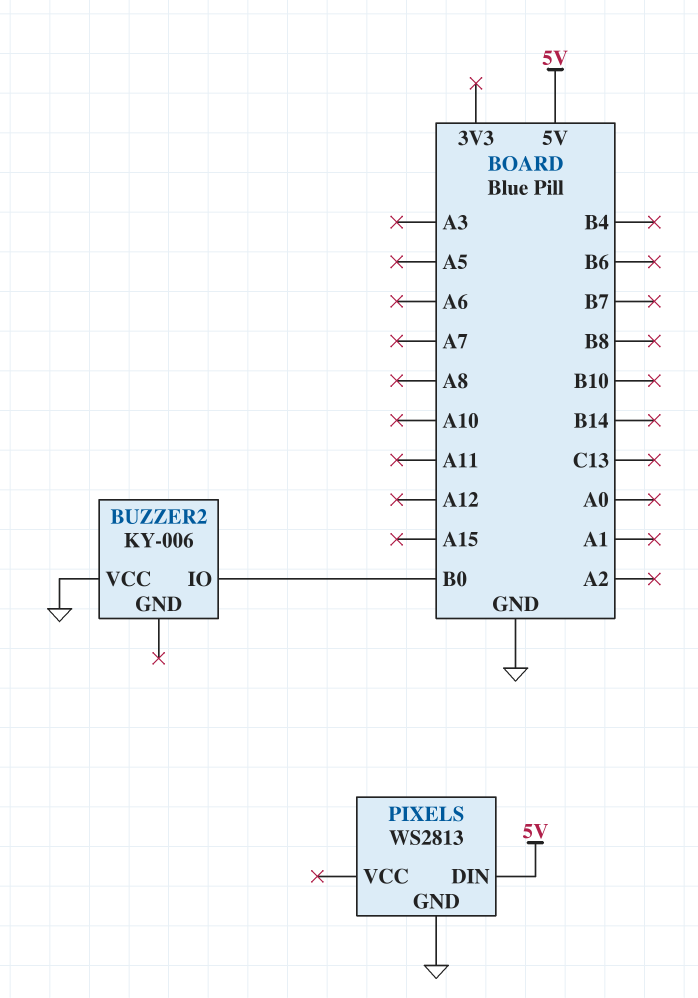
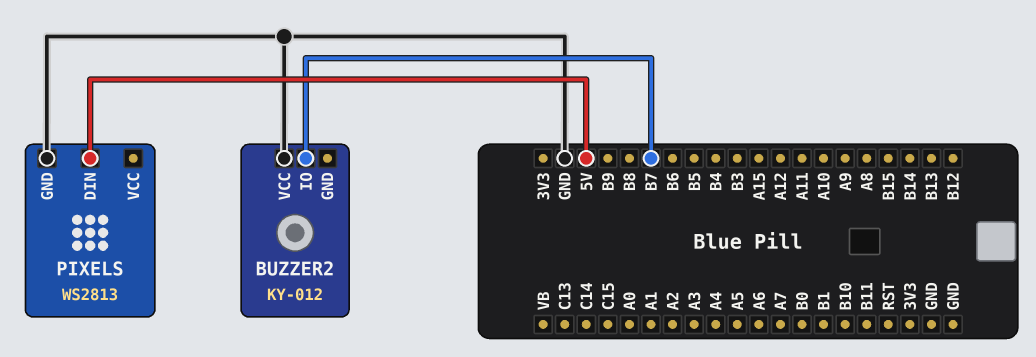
BUZZER2: KY-006 -> KY-012
BUZZER2 pin IO: B0 -> B7

